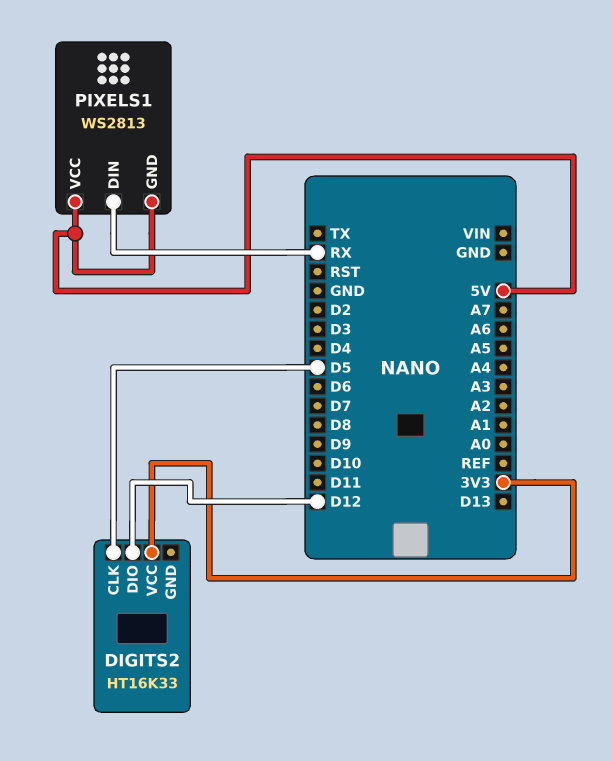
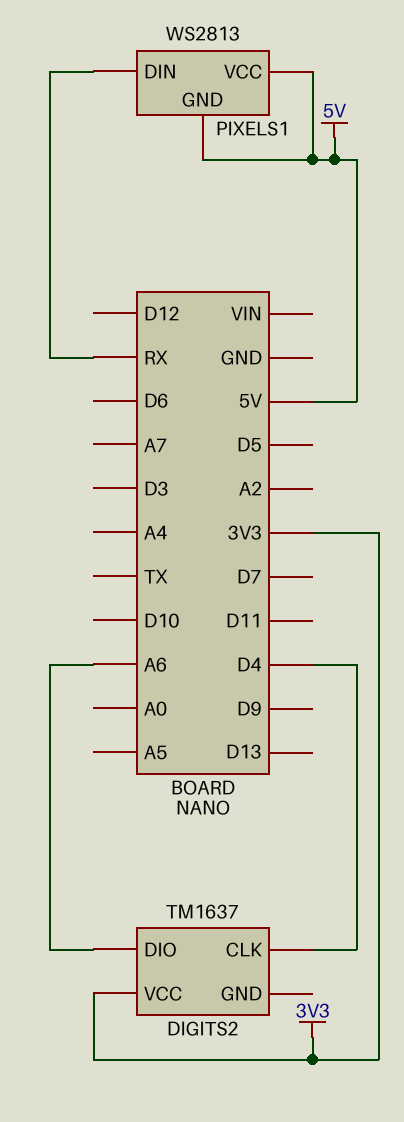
DIGITS2: HT16K33 -> TM1637
DIGITS2 pin CLK: D5 -> D4
DIGITS2 pin DIO: D12 -> A6

